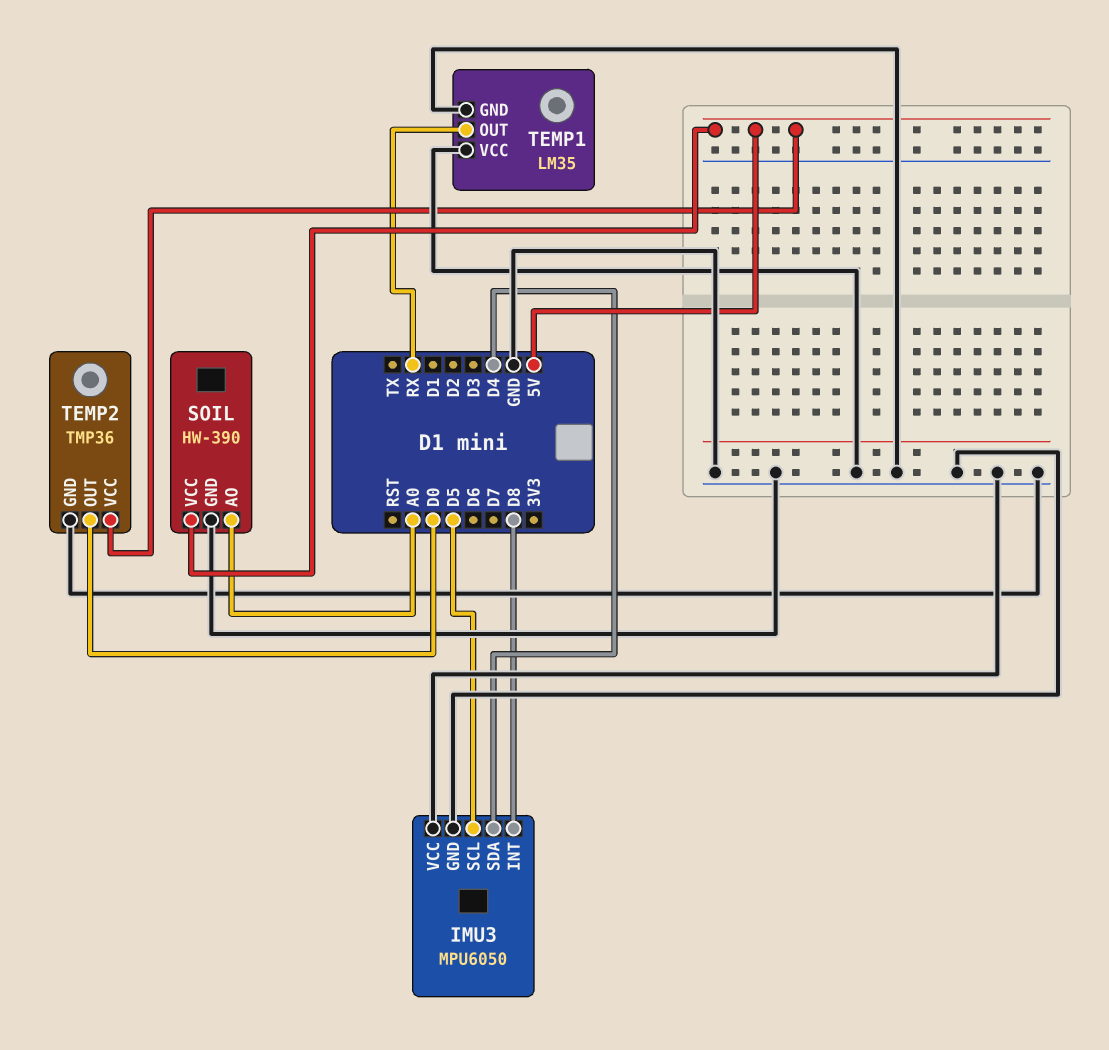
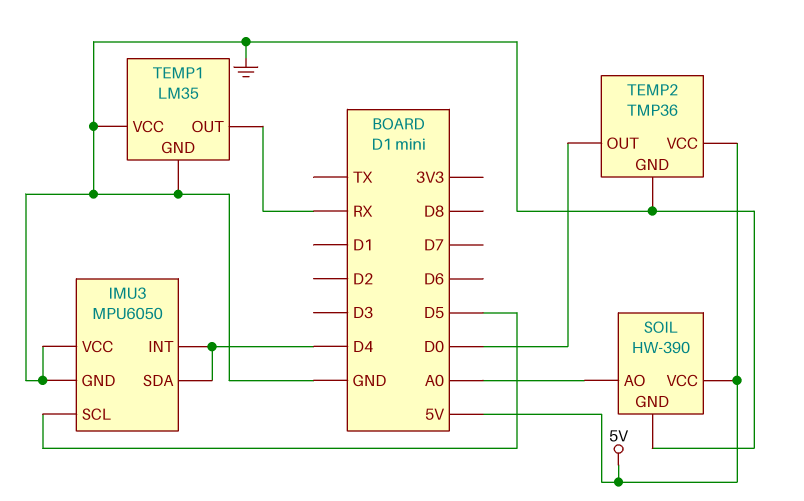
IMU3 pin INT: D8 -> D4

